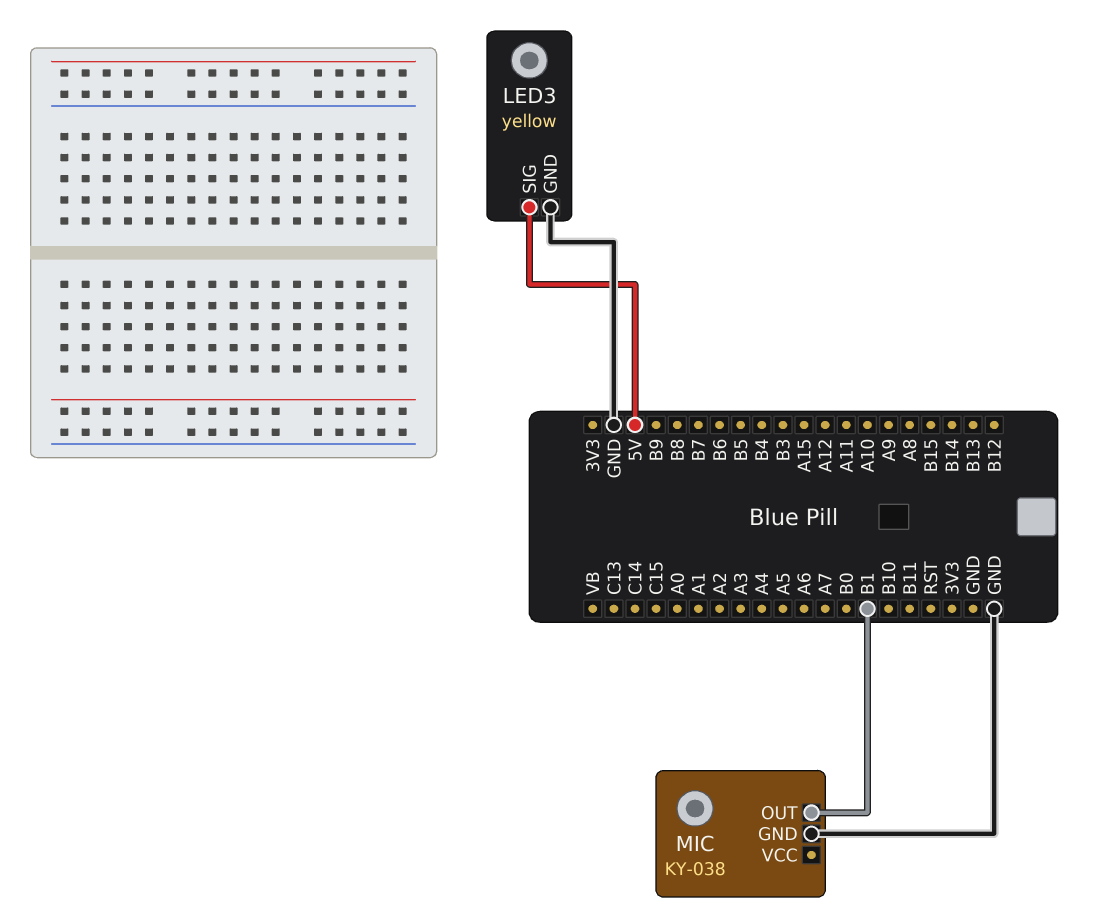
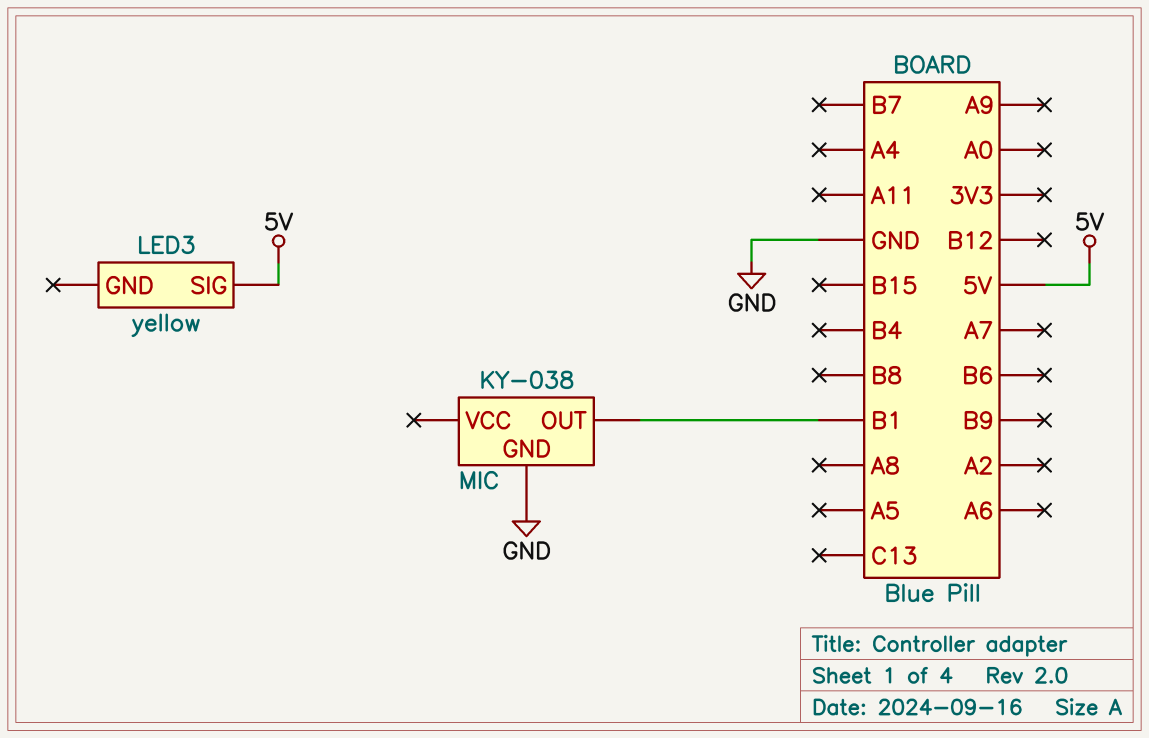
LED3 pin GND: GND -> none

